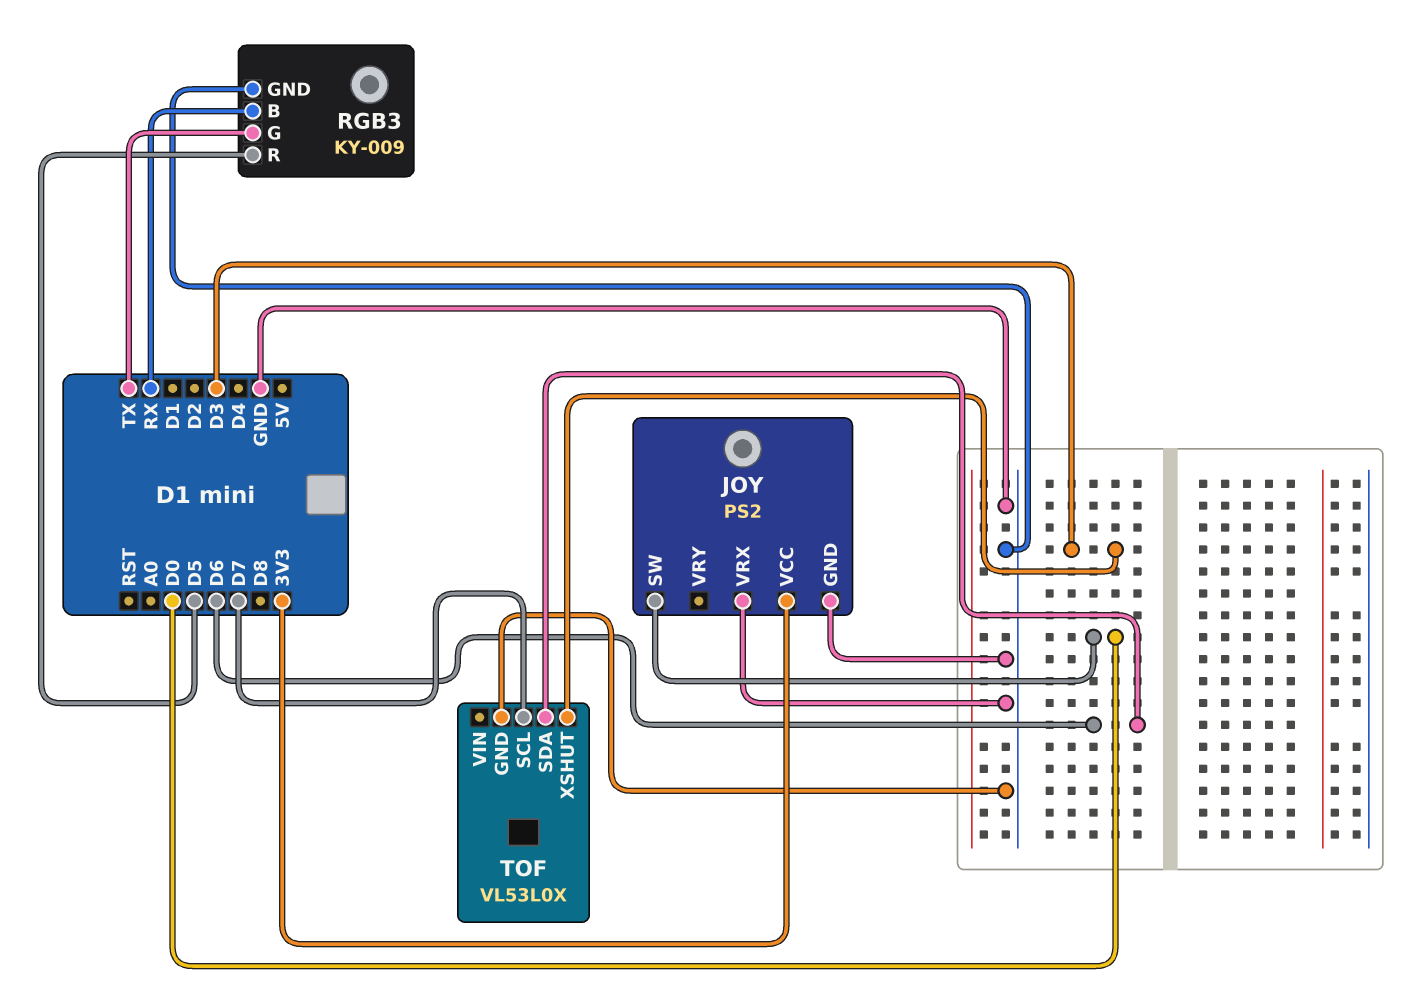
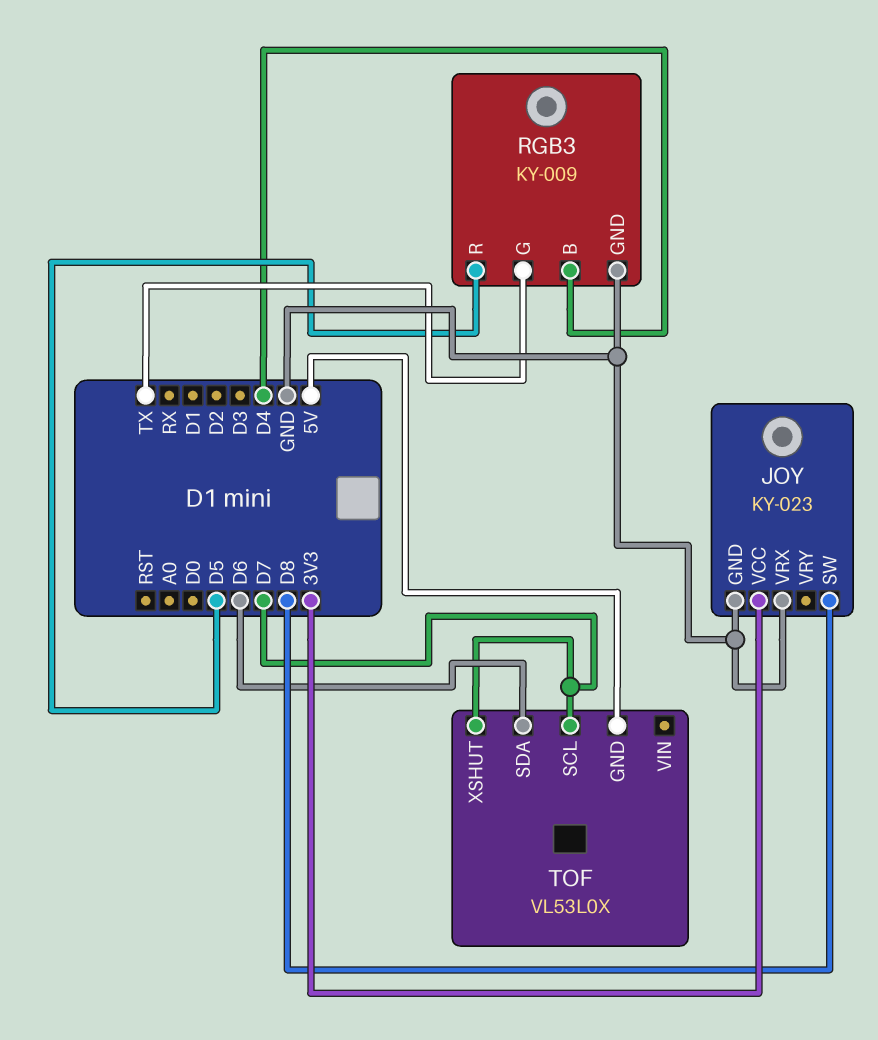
JOY: PS2 -> KY-023
JOY pin SW: D0 -> D8
RGB3 pin B: RX -> D4
TOF pin GND: GND -> 5V
TOF pin XSHUT: D3 -> D7

